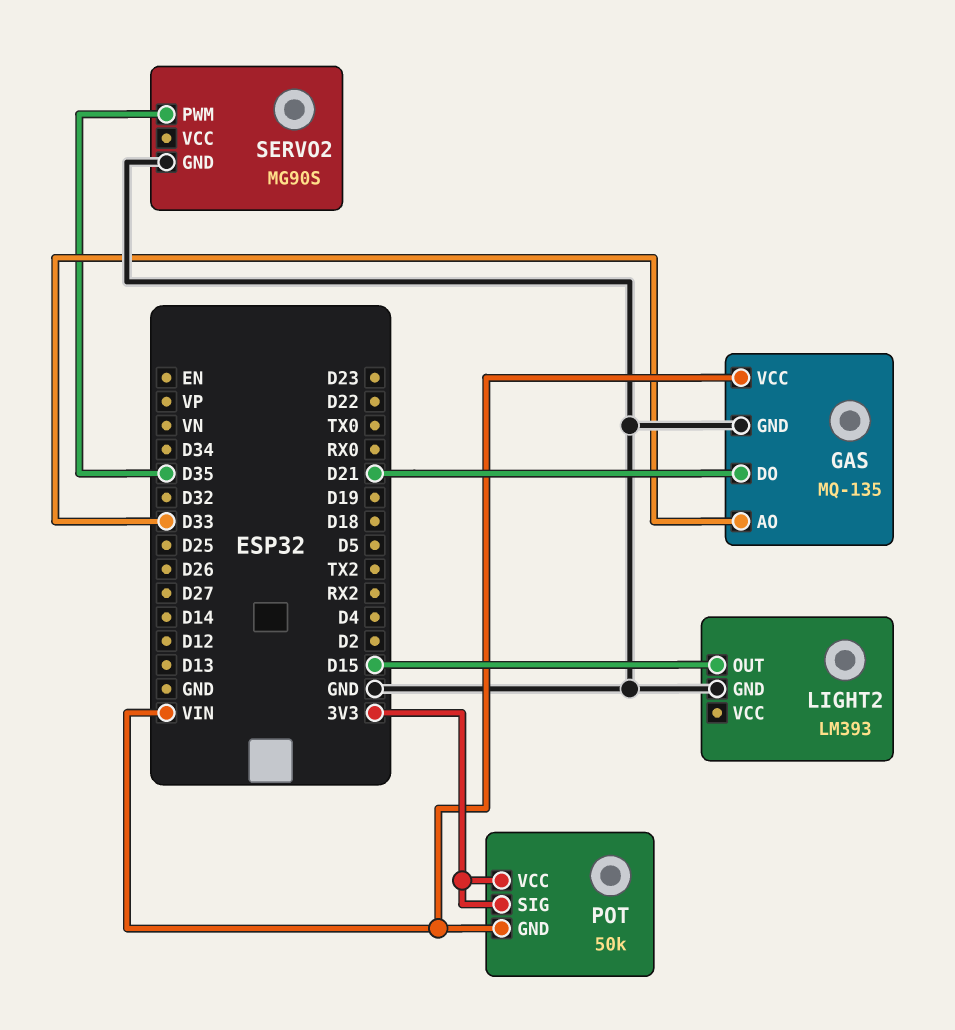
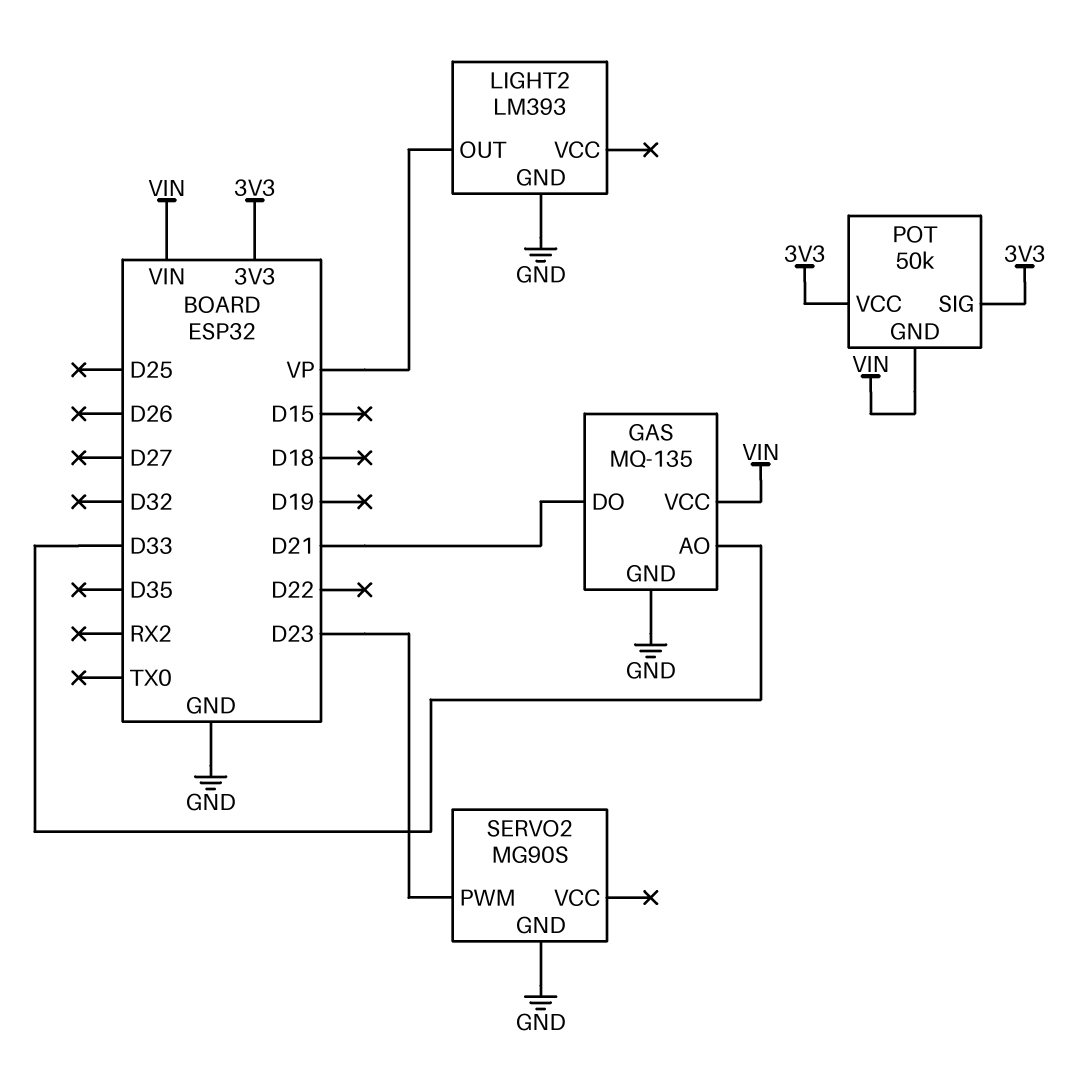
LIGHT2 pin OUT: D15 -> VP
SERVO2 pin PWM: D35 -> D23

